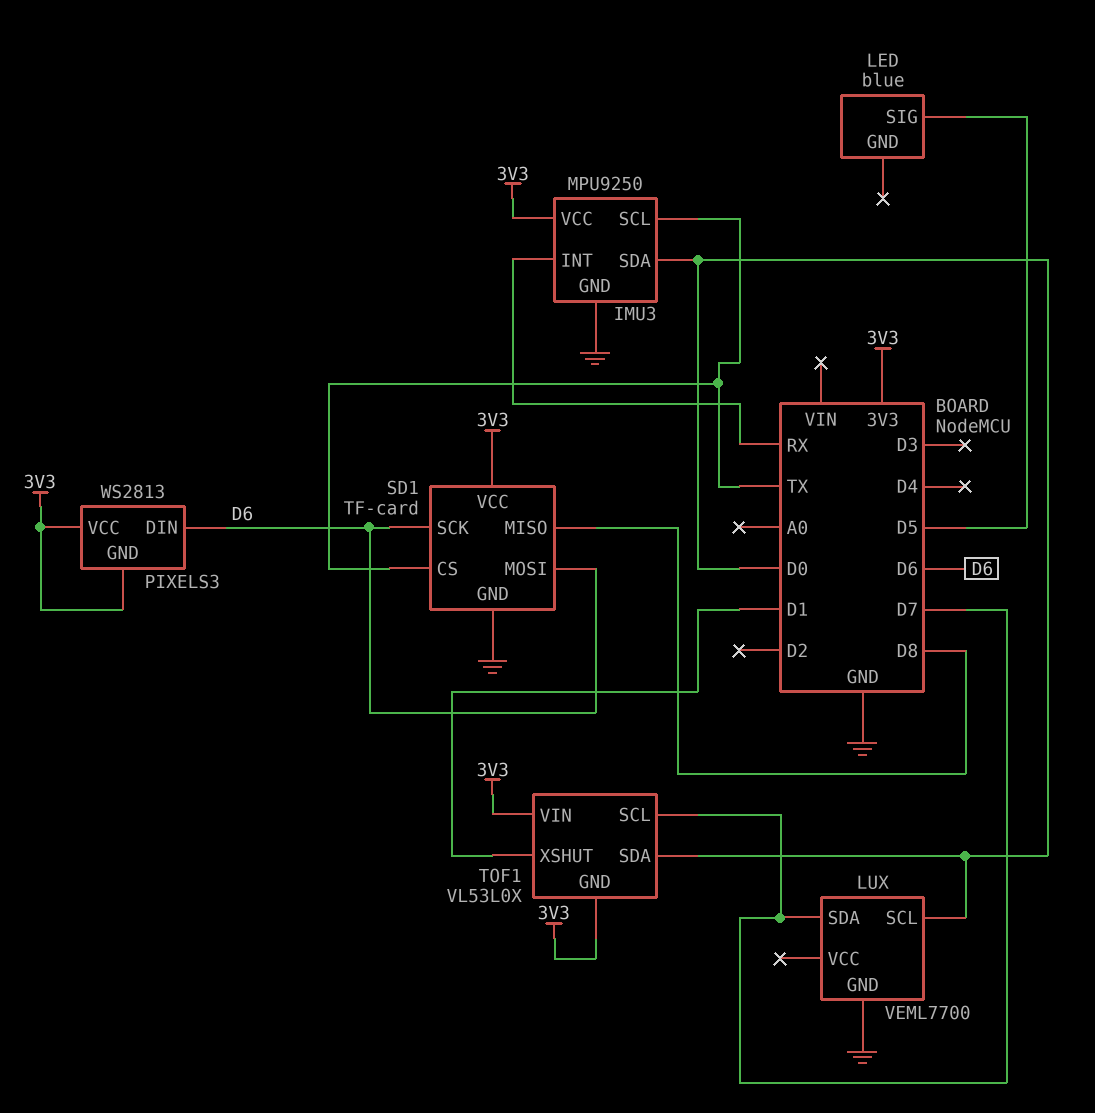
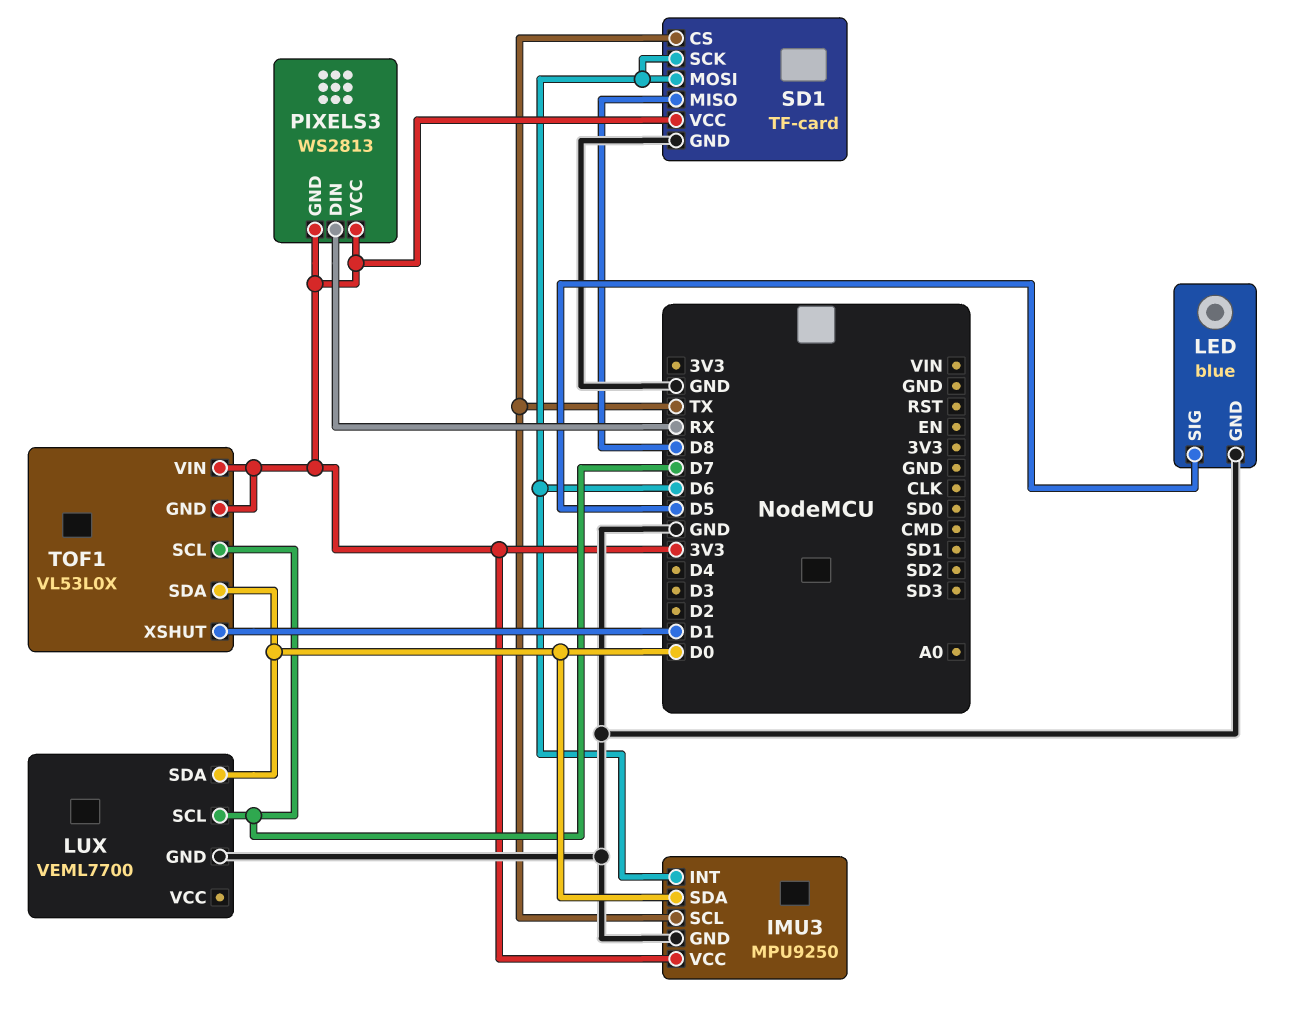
IMU3 pin INT: RX -> D6
LED pin GND: none -> GND
LUX pin SCL: D0 -> D7
LUX pin SDA: D7 -> D0
PIXELS3 pin DIN: D6 -> RX

